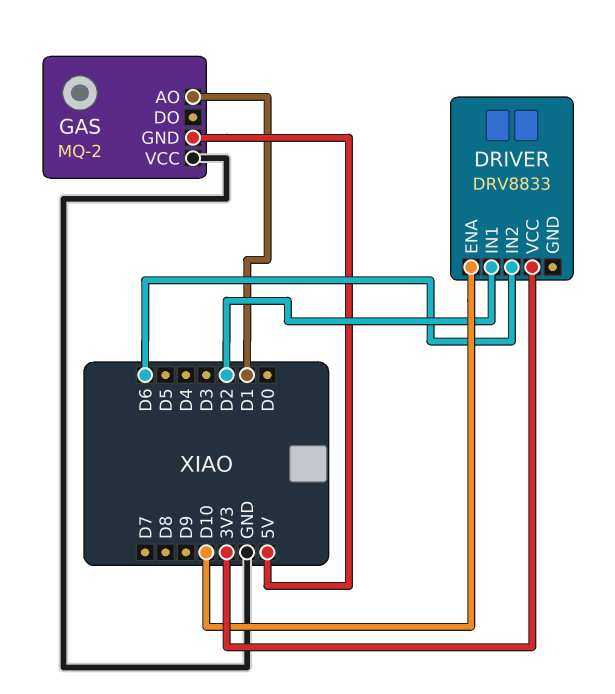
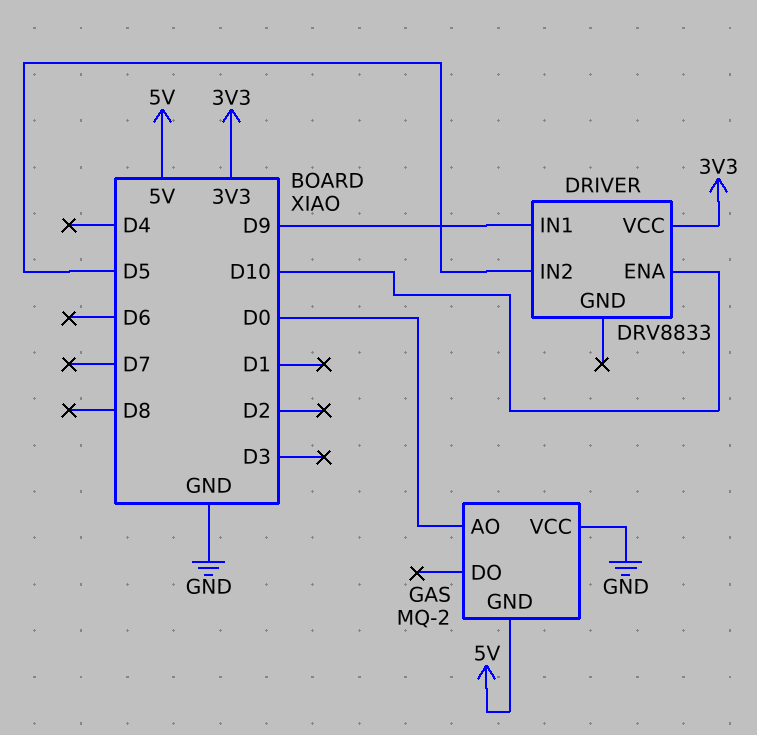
DRIVER pin IN1: D2 -> D9
DRIVER pin IN2: D6 -> D5
GAS pin AO: D1 -> D0

